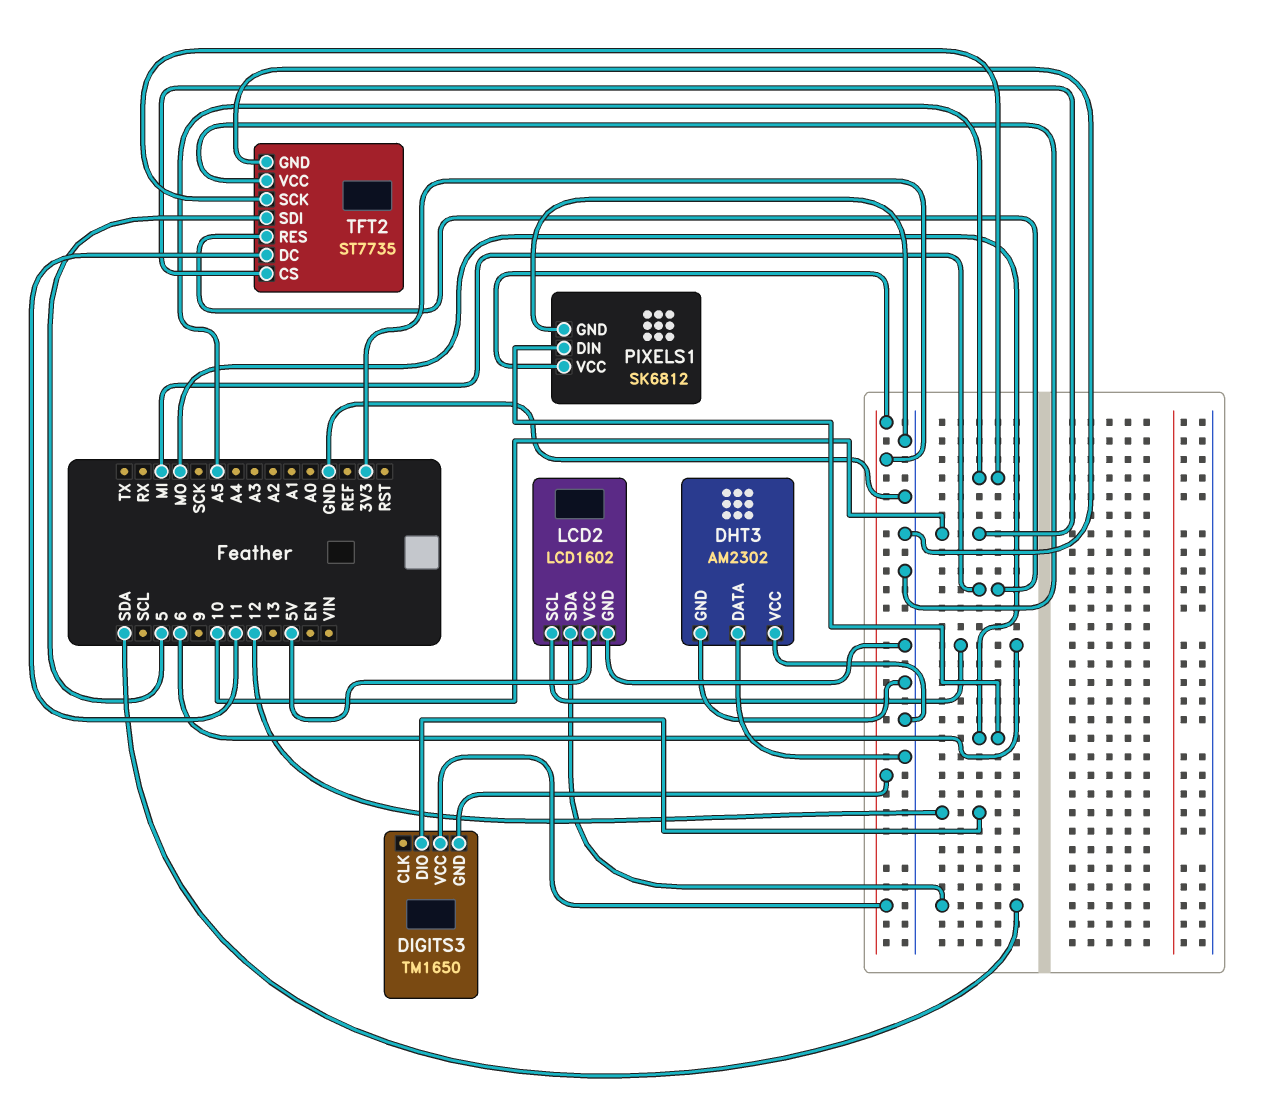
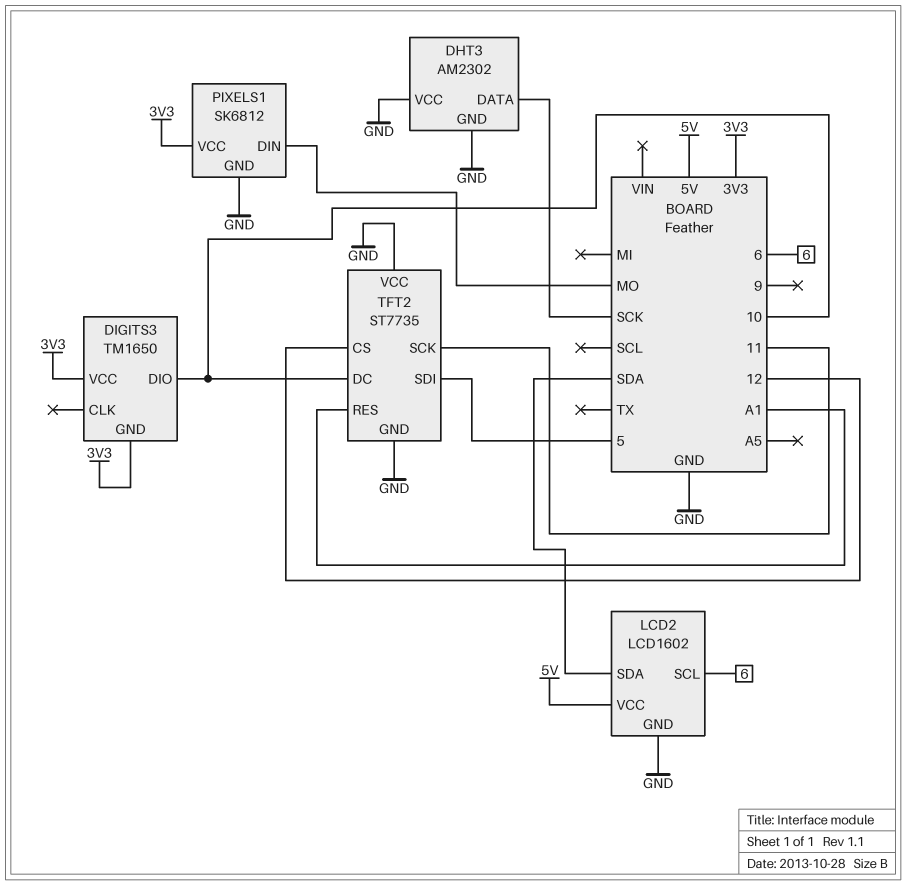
DHT3 pin DATA: GND -> SCK
DIGITS3 pin DIO: 12 -> 10
TFT2 pin CS: 10 -> 12
TFT2 pin DC: 11 -> 10
TFT2 pin RES: MI -> A1
TFT2 pin SCK: A5 -> 11

